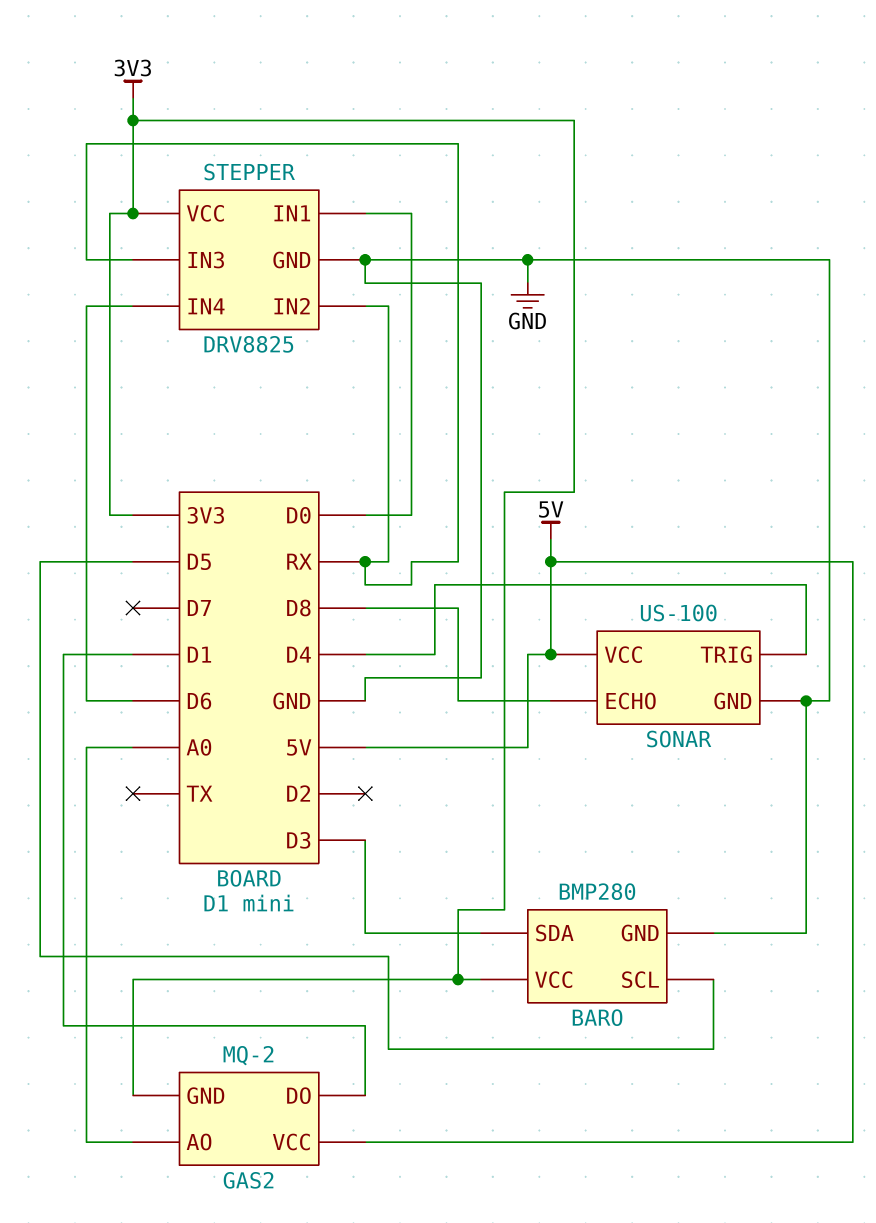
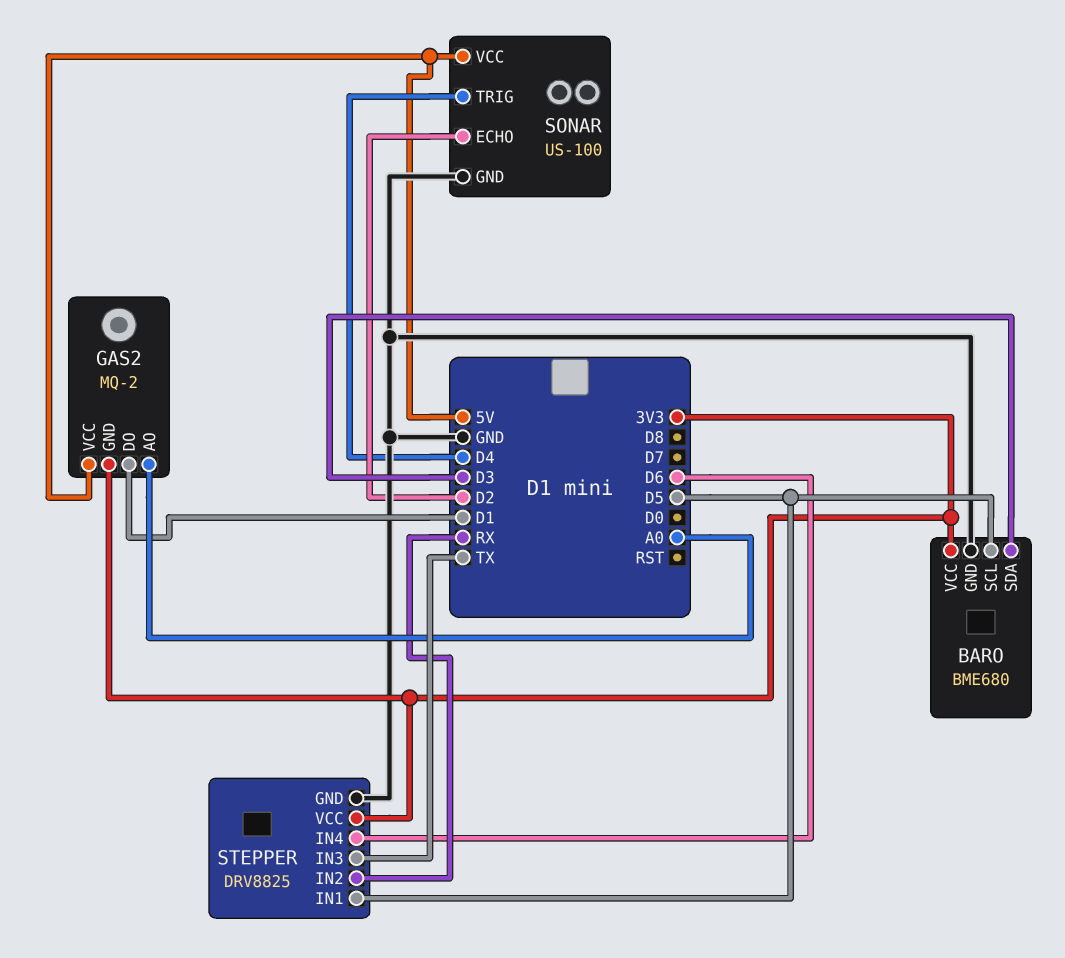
BARO: BMP280 -> BME680
SONAR pin ECHO: D8 -> D2
STEPPER pin IN1: D0 -> D5
STEPPER pin IN3: RX -> TX

